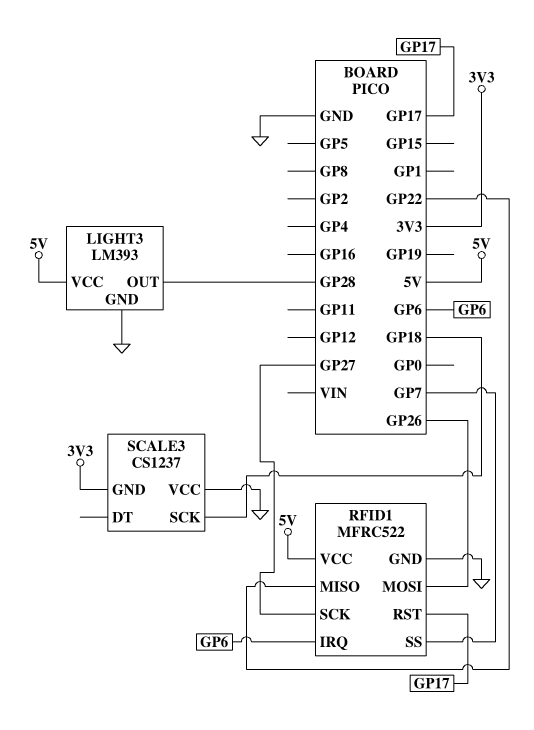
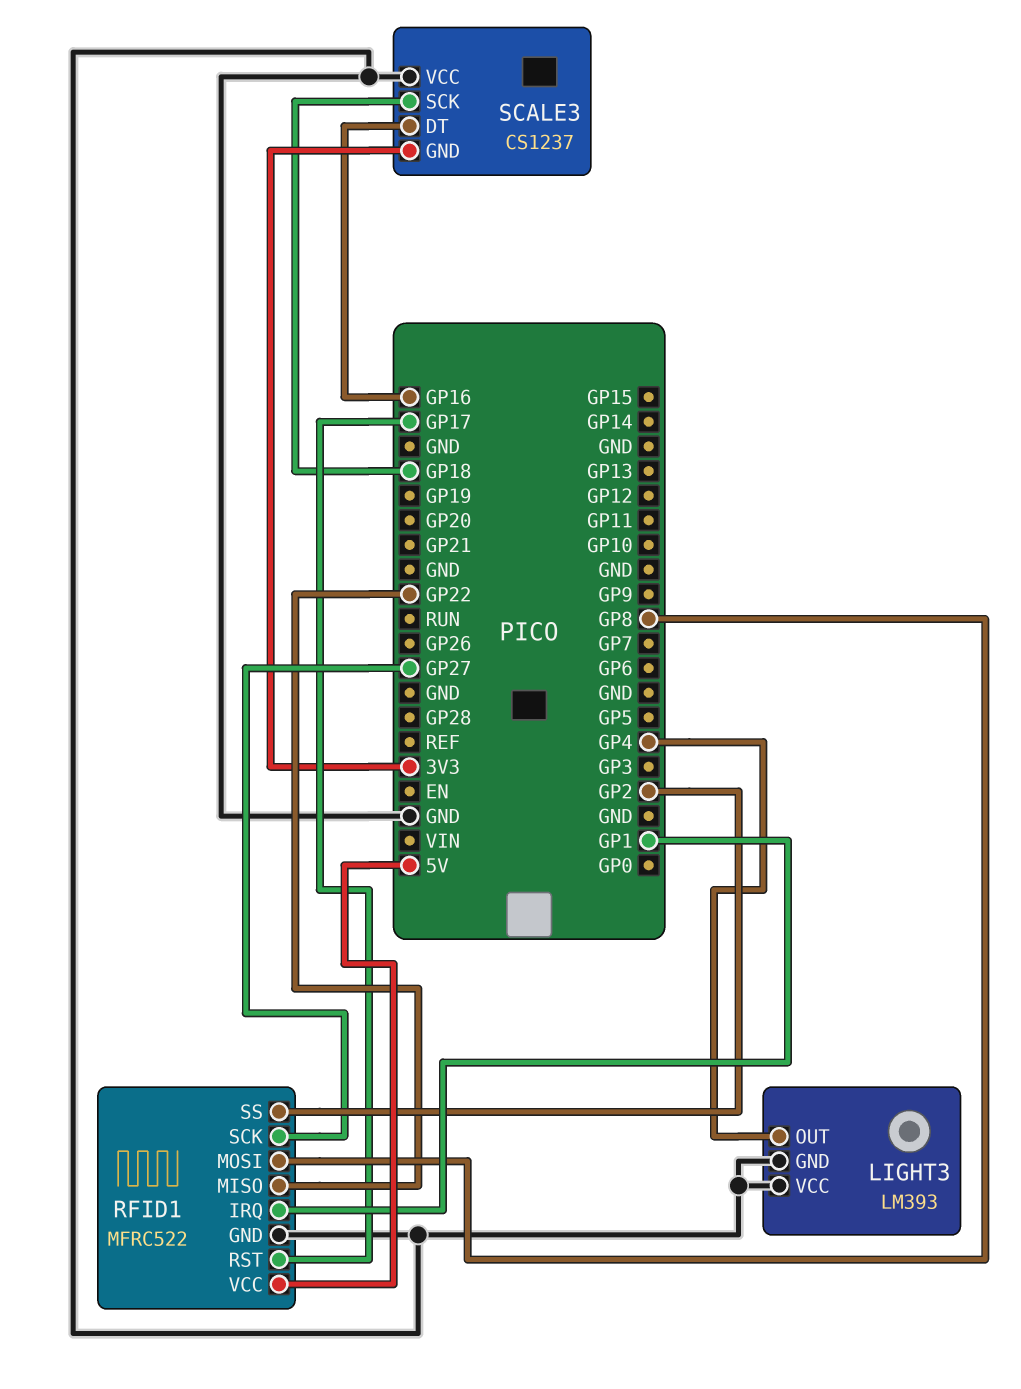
LIGHT3 pin OUT: GP28 -> GP4
LIGHT3 pin VCC: 5V -> GND
RFID1 pin IRQ: GP6 -> GP1
RFID1 pin MOSI: GP26 -> GP8
RFID1 pin SS: GP7 -> GP2
SCALE3 pin DT: none -> GP16

